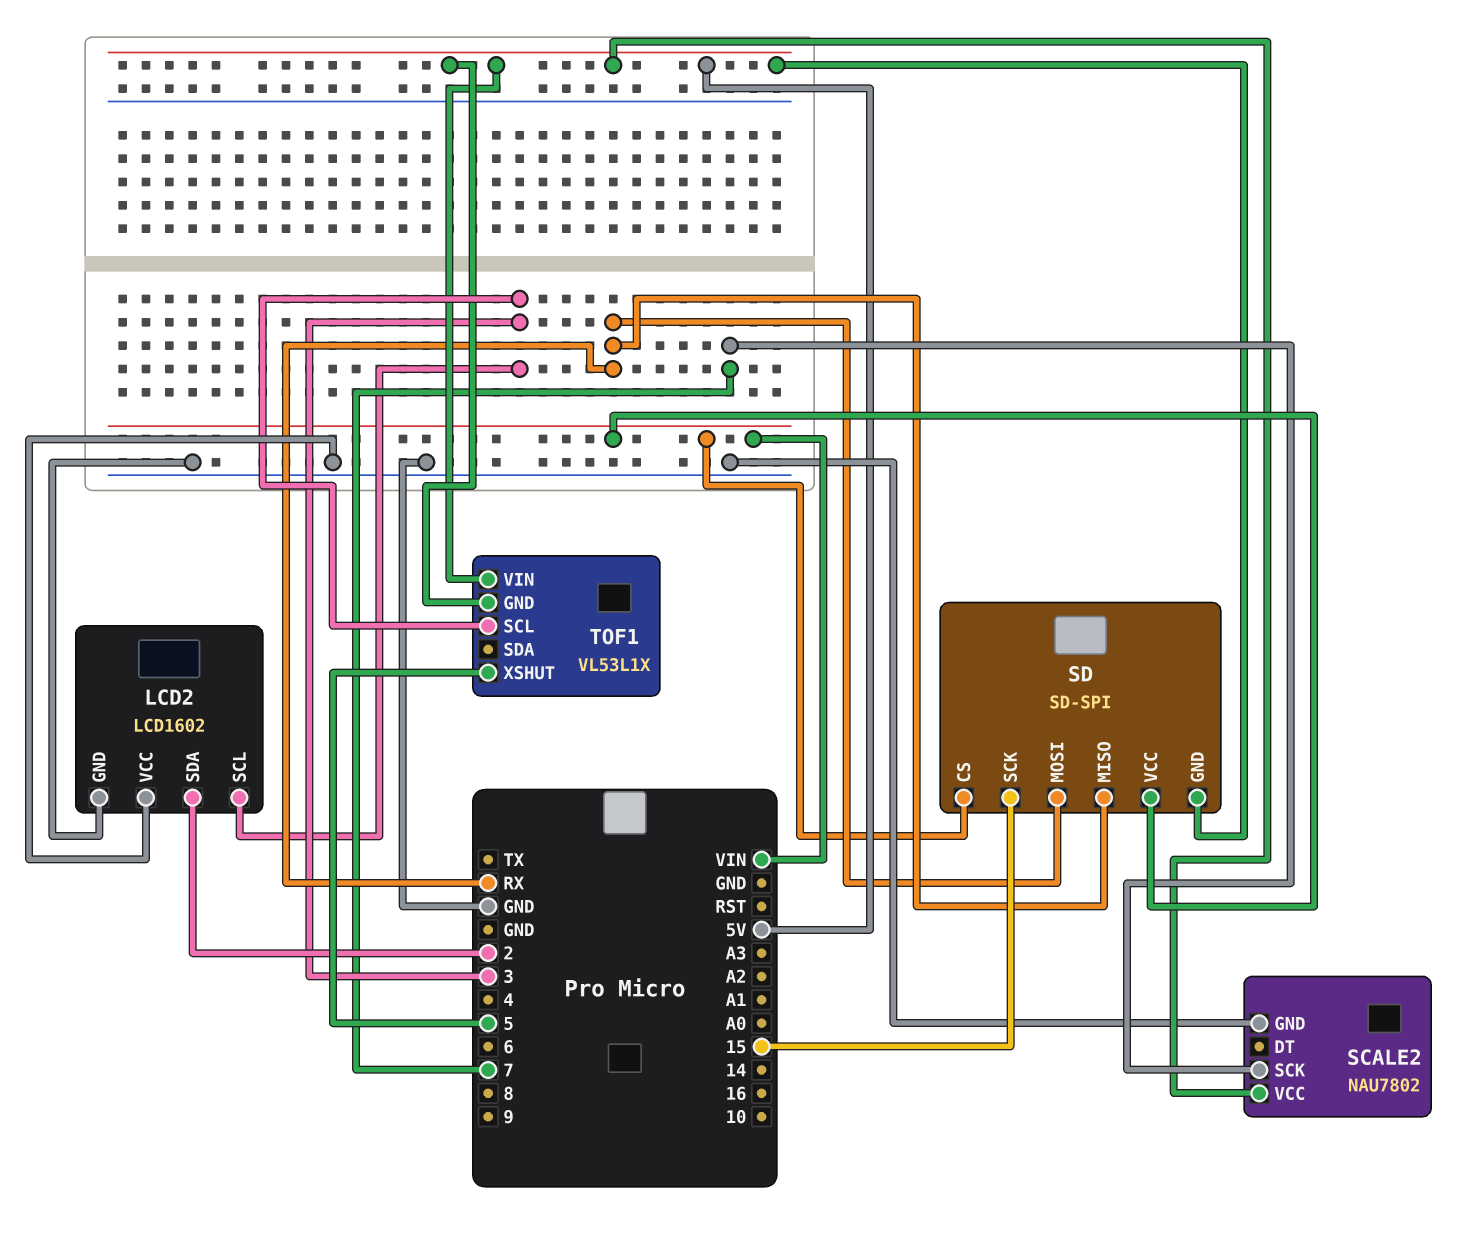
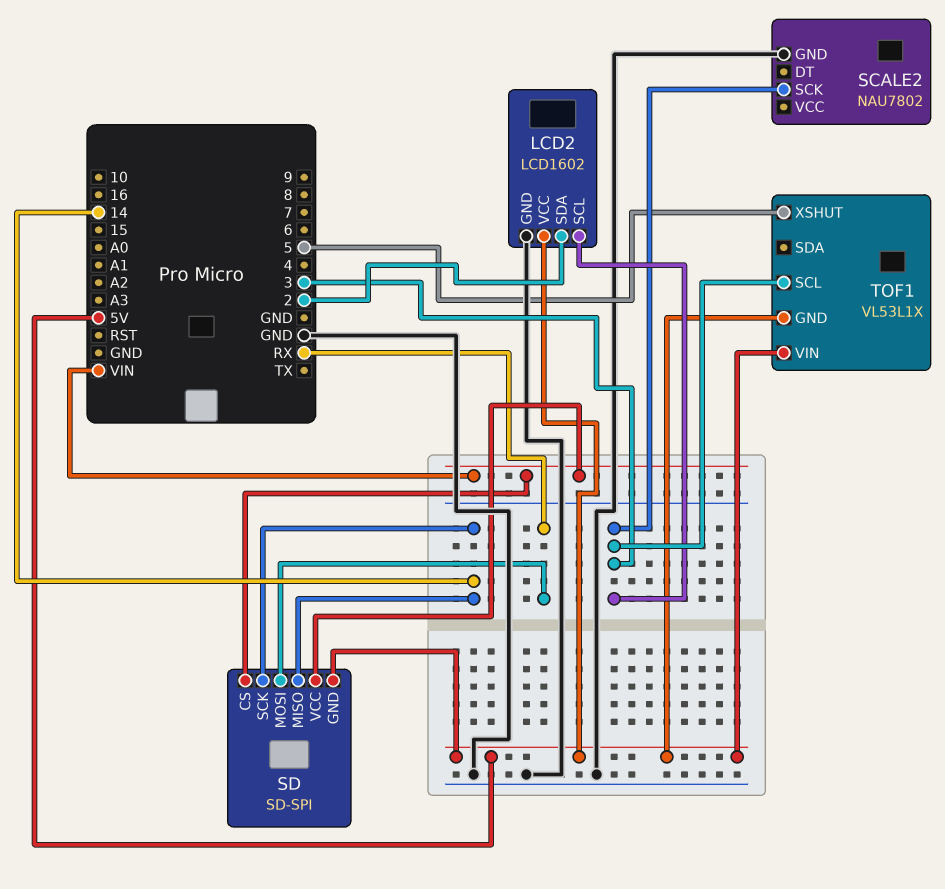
LCD2 pin VCC: GND -> 5V
SCALE2 pin SCK: 7 -> 3
SCALE2 pin VCC: 5V -> none
SD pin MISO: RX -> 14
SD pin SCK: 15 -> 14

